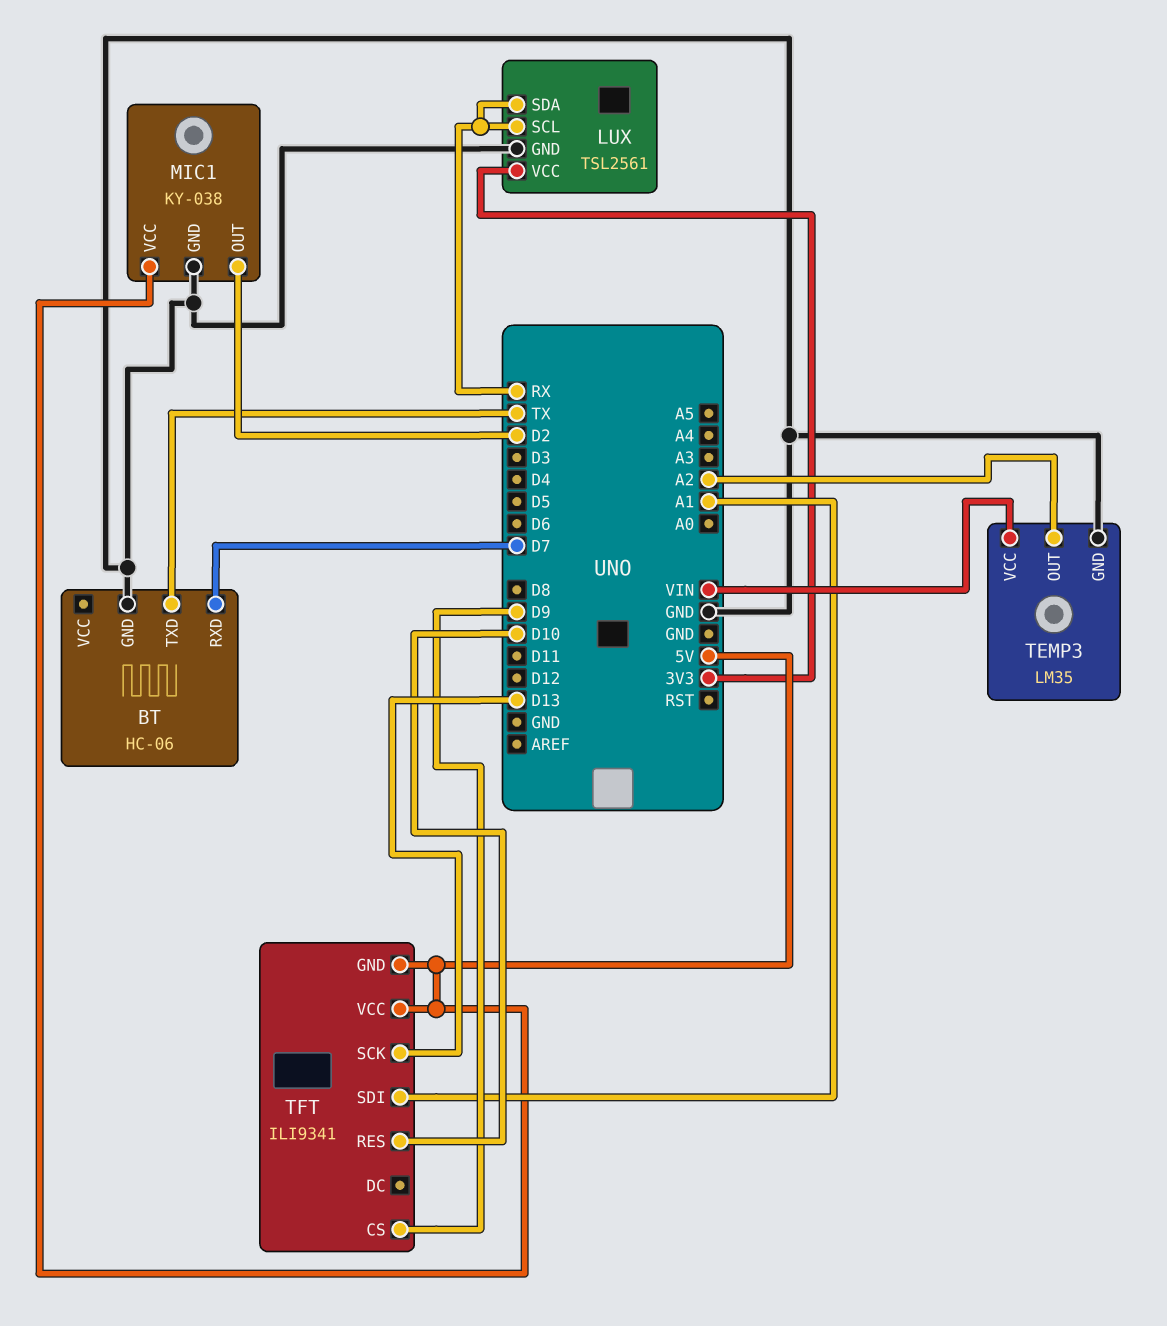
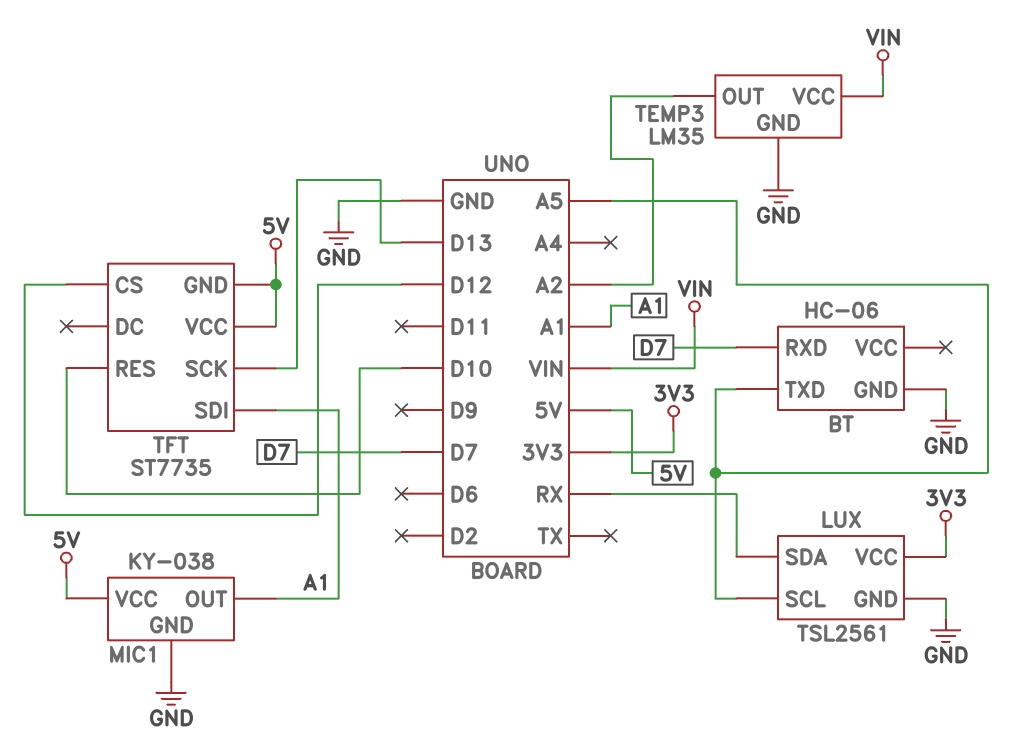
BT pin TXD: TX -> A5
LUX pin SCL: RX -> A5
MIC1 pin OUT: D2 -> A1
TFT: ILI9341 -> ST7735
TFT pin CS: D9 -> D12

